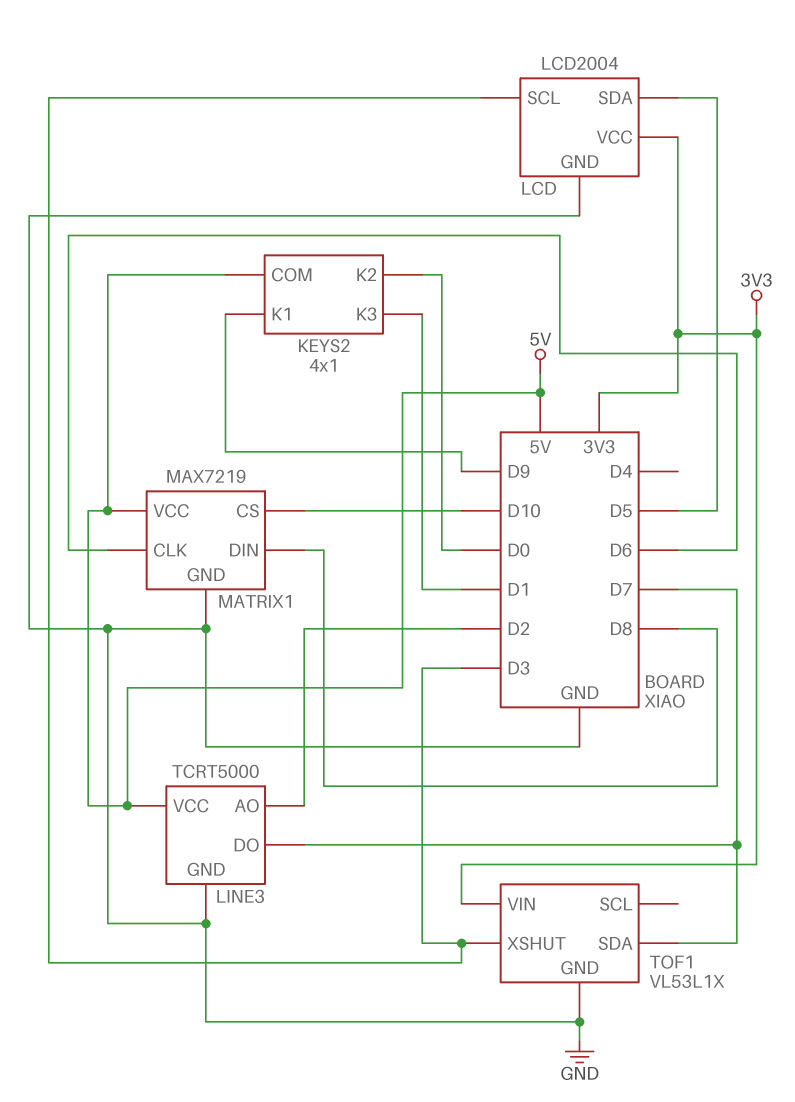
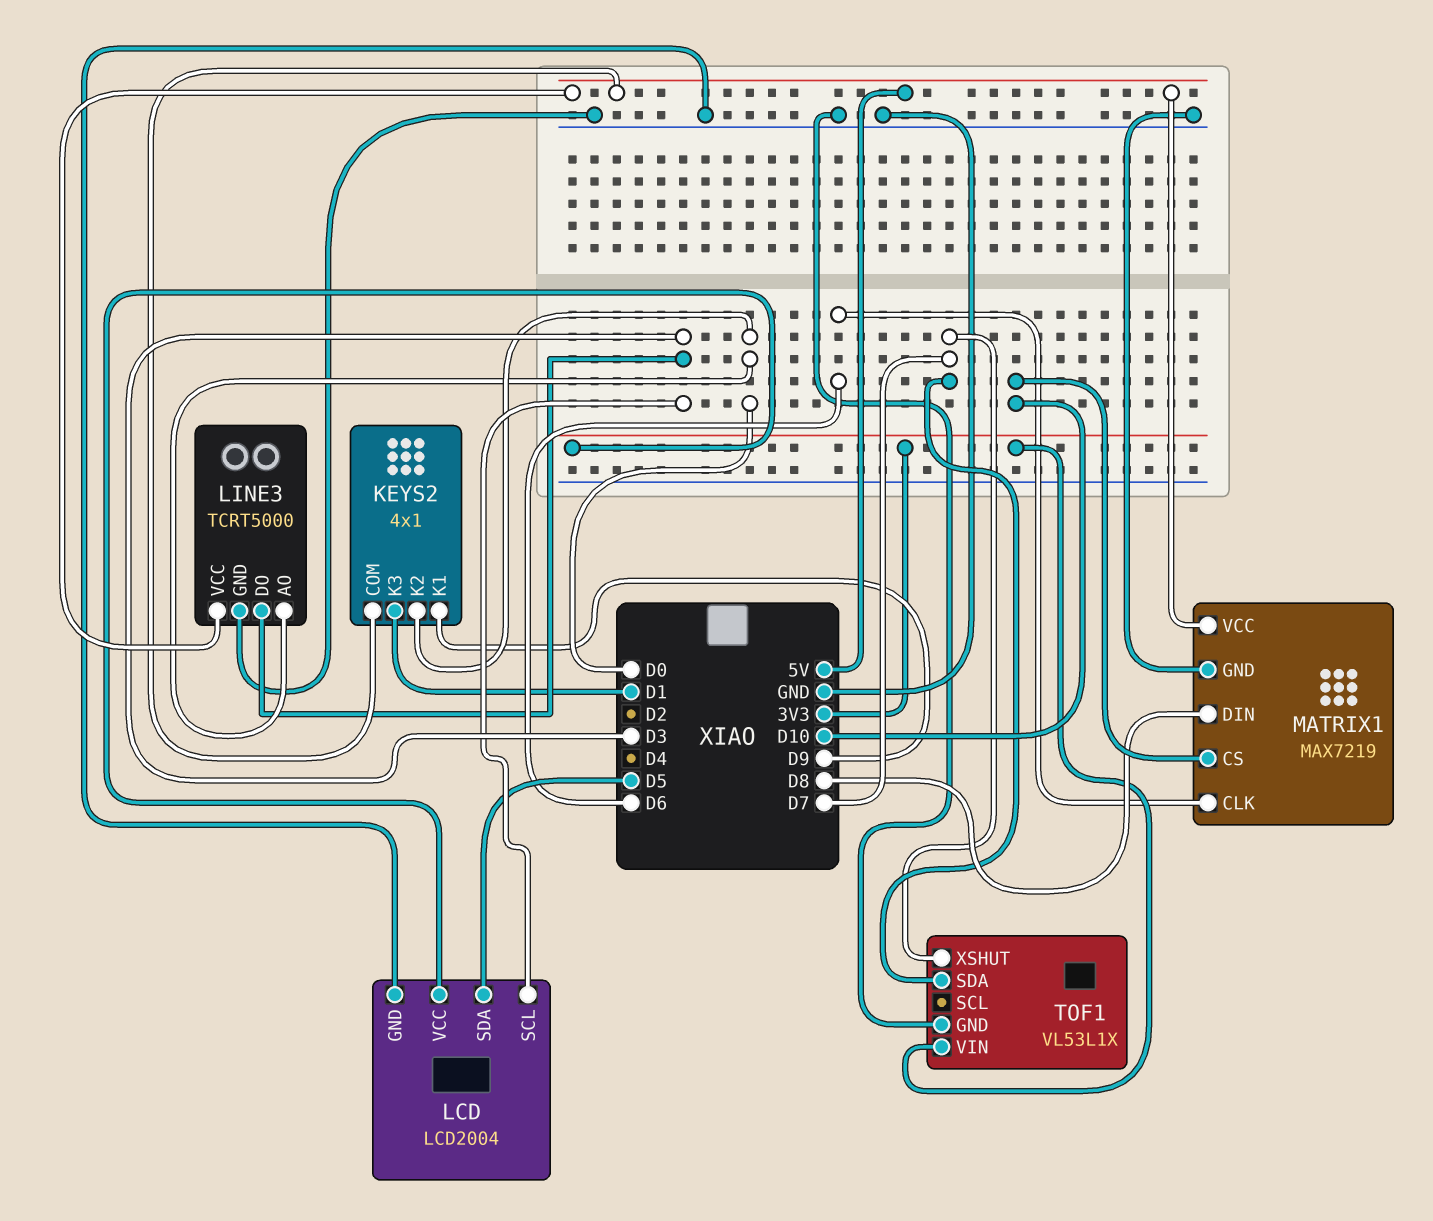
LINE3 pin AO: D2 -> D0
LINE3 pin DO: D7 -> D3
TOF1 pin XSHUT: D3 -> D7

